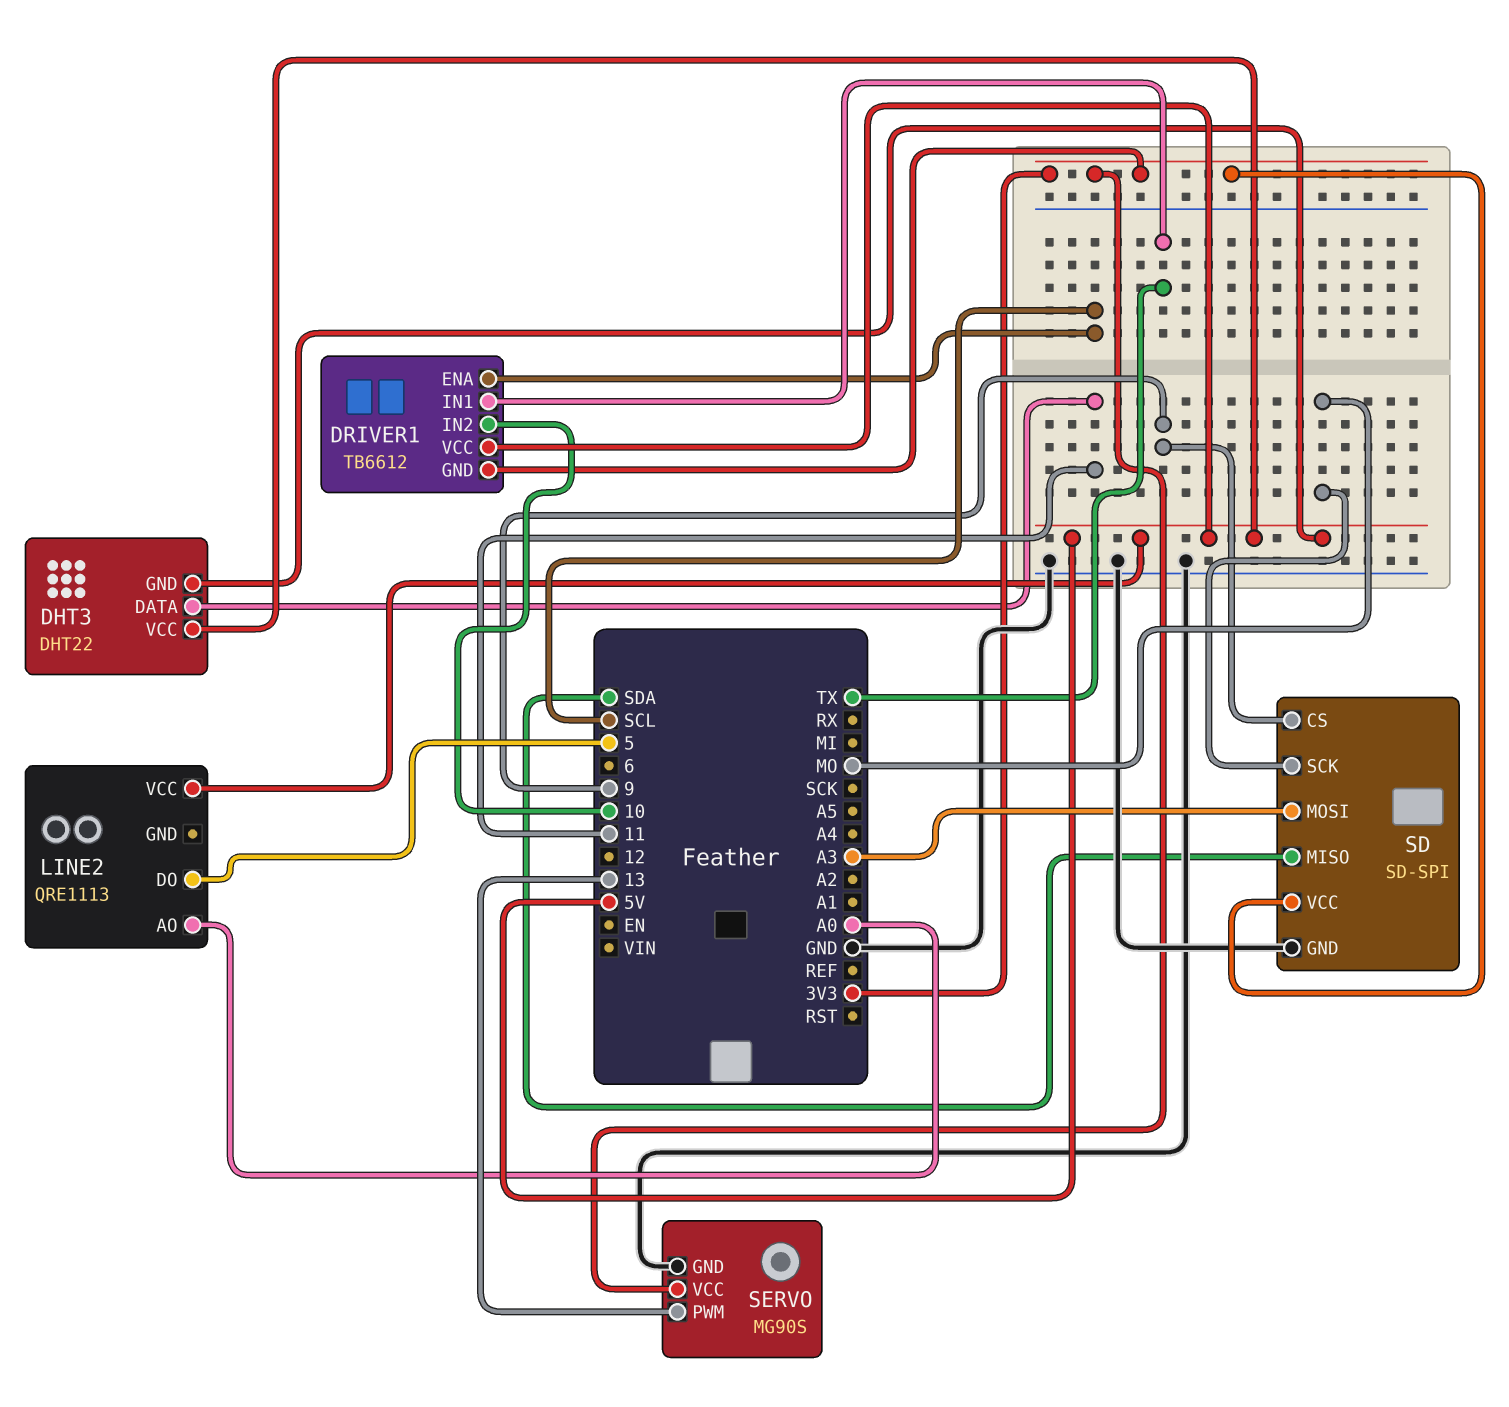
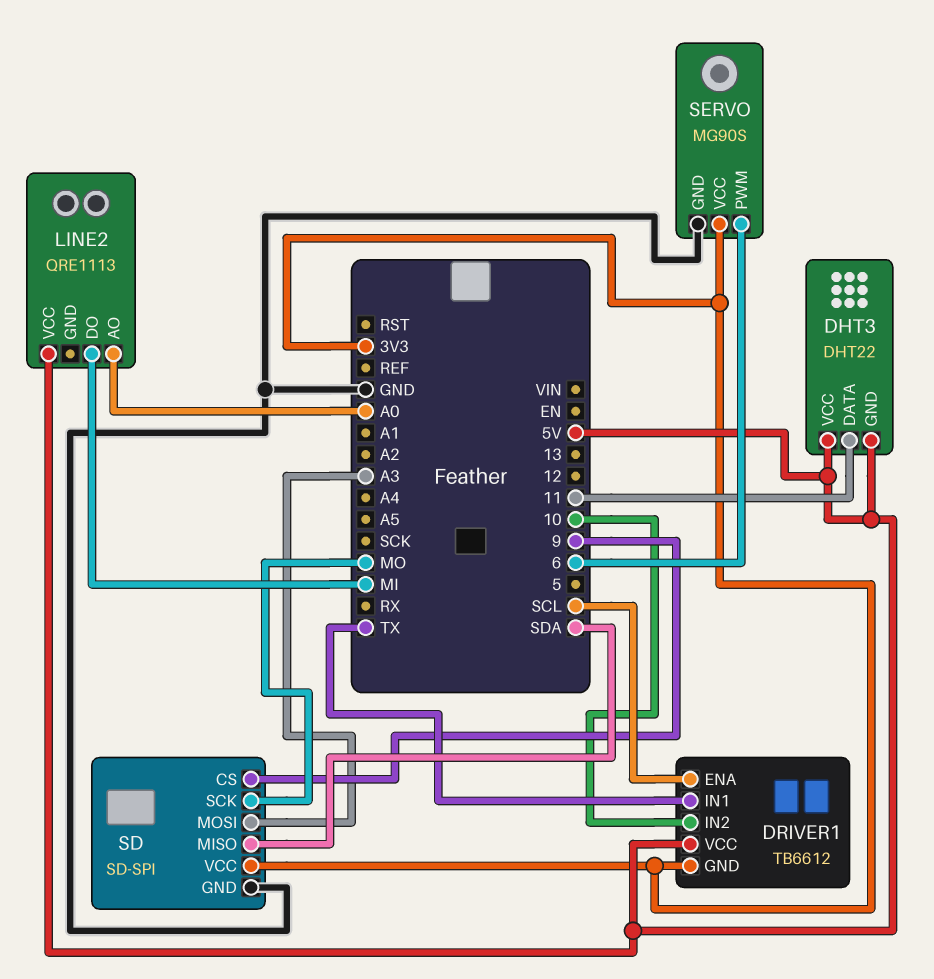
LINE2 pin DO: 5 -> MI
SERVO pin PWM: 13 -> 6

